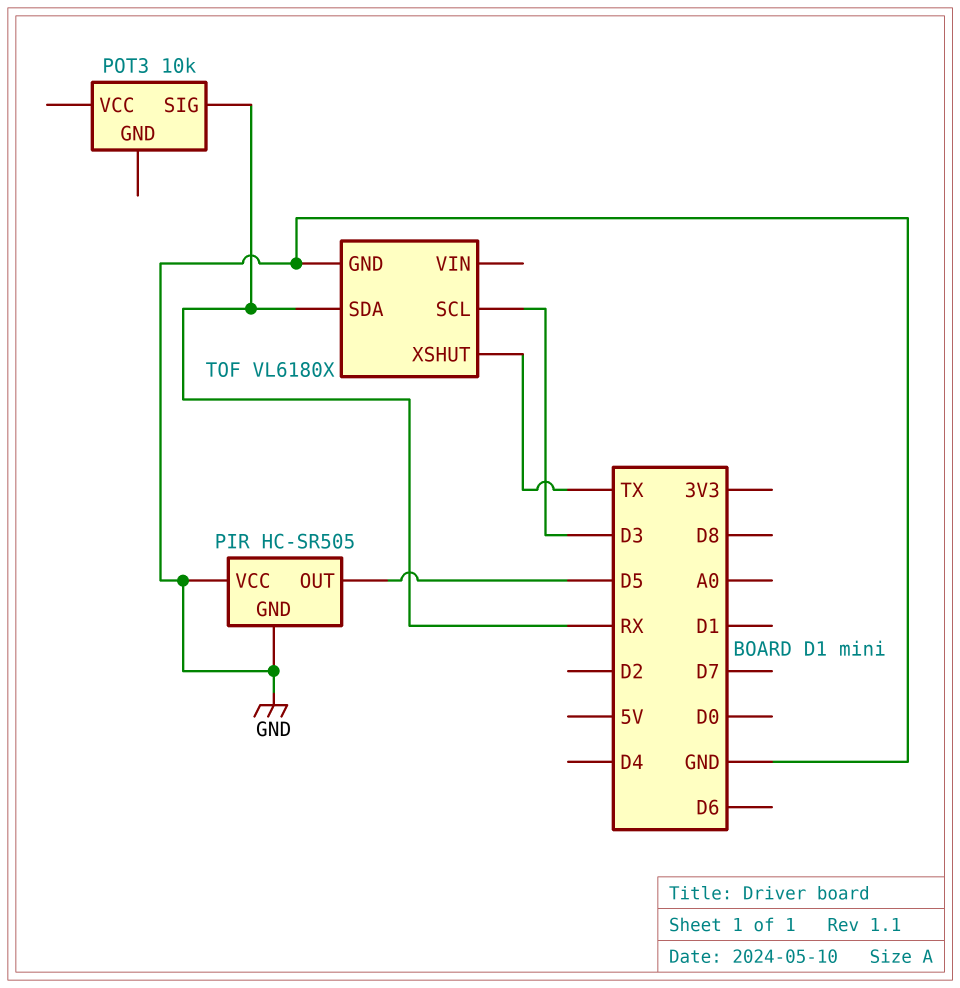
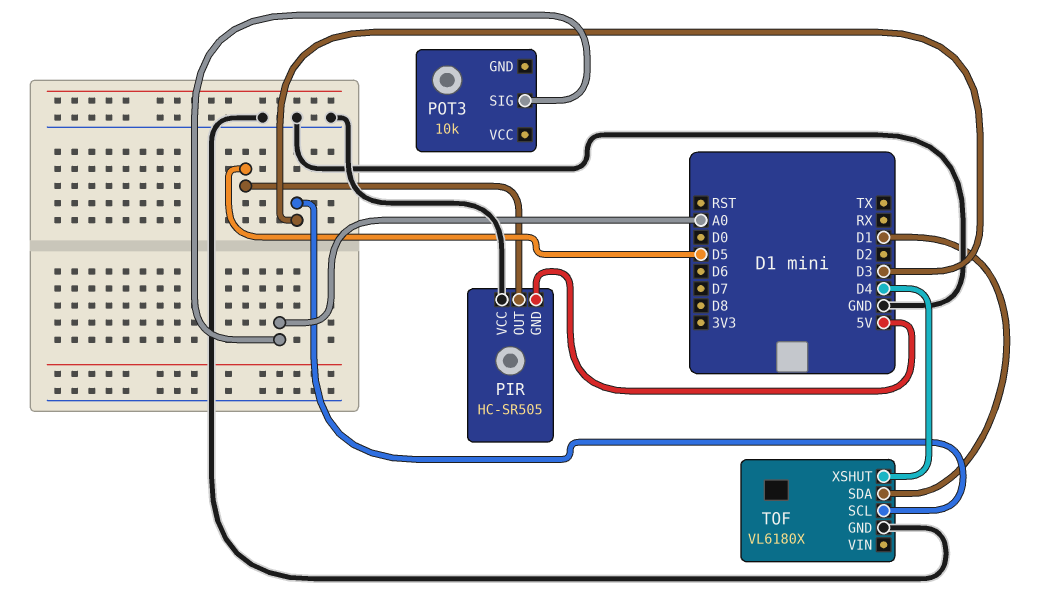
PIR pin GND: GND -> 5V
POT3 pin SIG: RX -> A0
TOF pin SDA: RX -> D1
TOF pin XSHUT: TX -> D4

